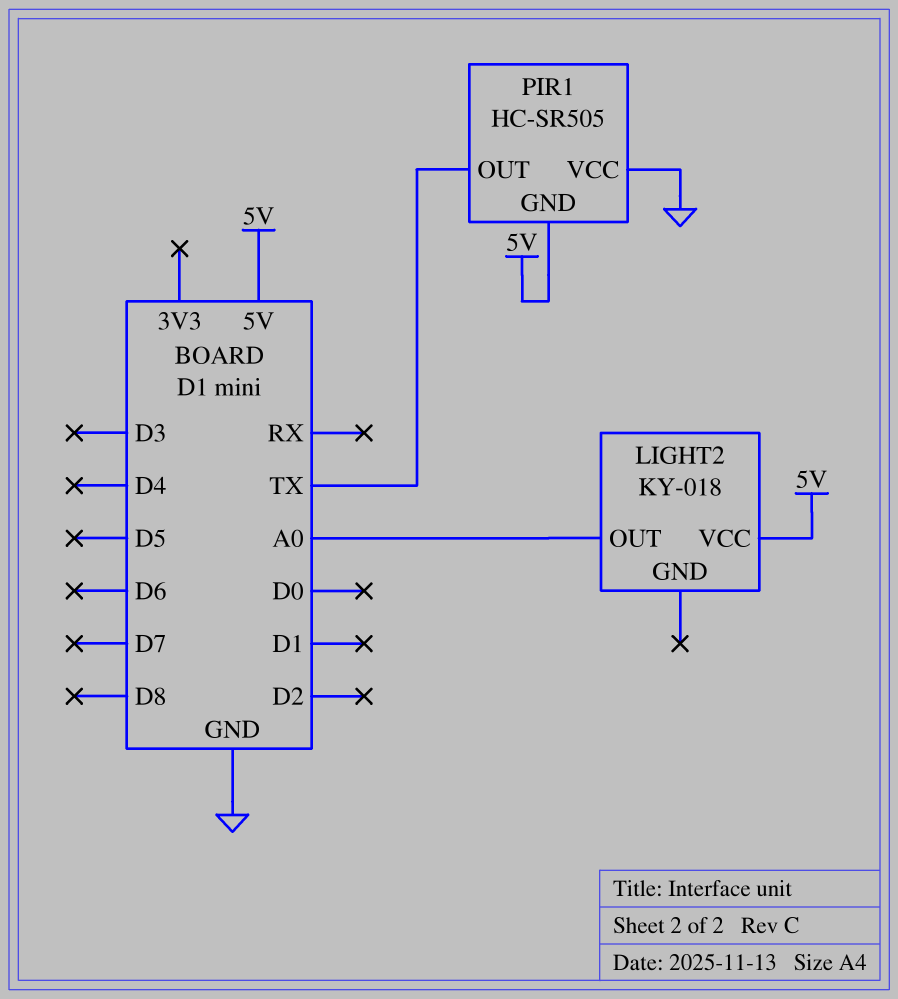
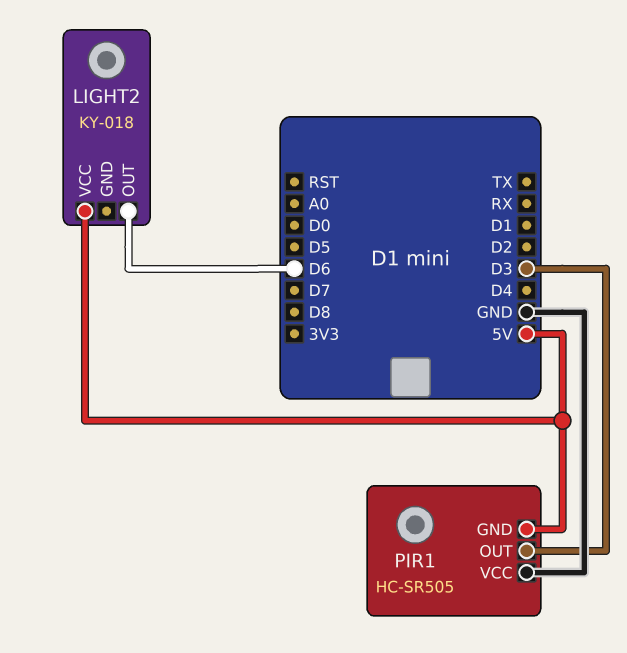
LIGHT2 pin OUT: A0 -> D6
PIR1 pin OUT: TX -> D3

